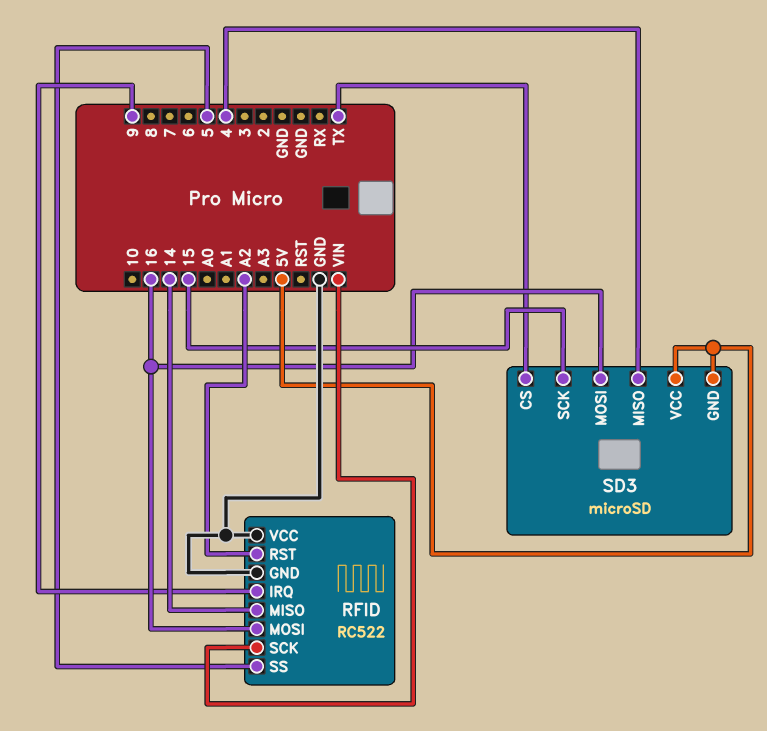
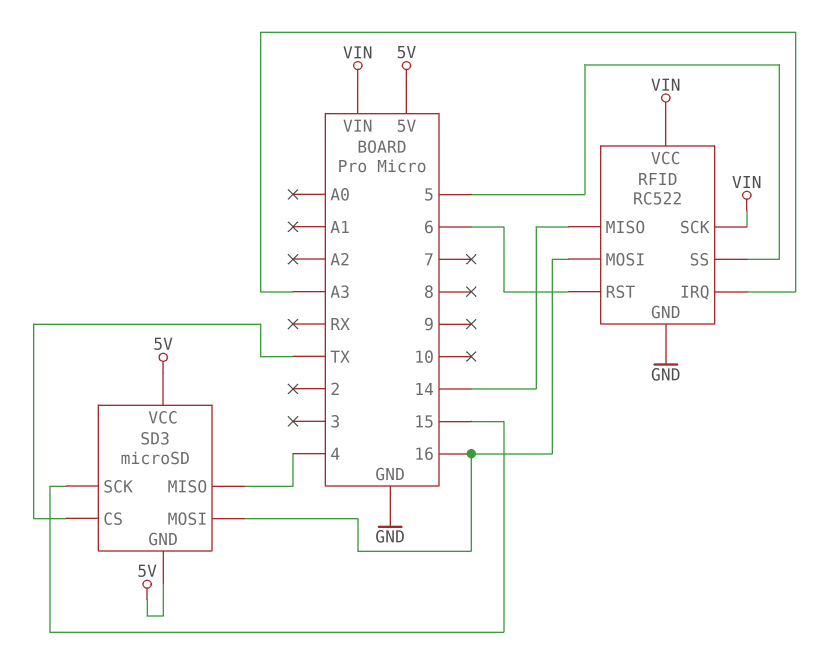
RFID pin IRQ: 9 -> A3
RFID pin RST: A2 -> 6
RFID pin VCC: GND -> VIN

